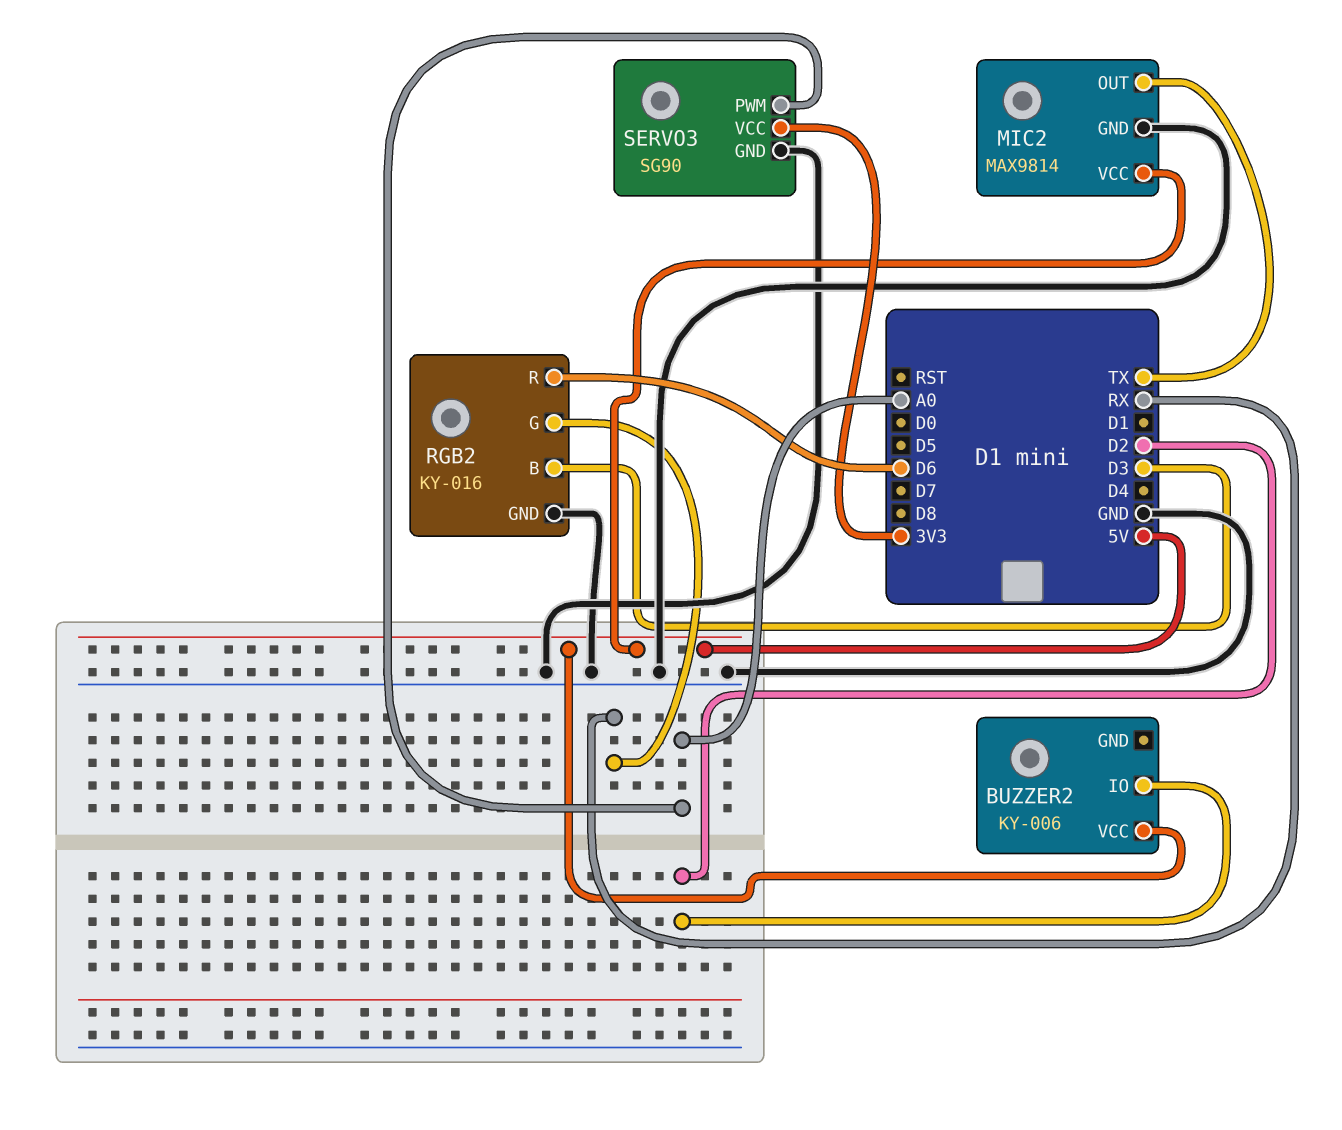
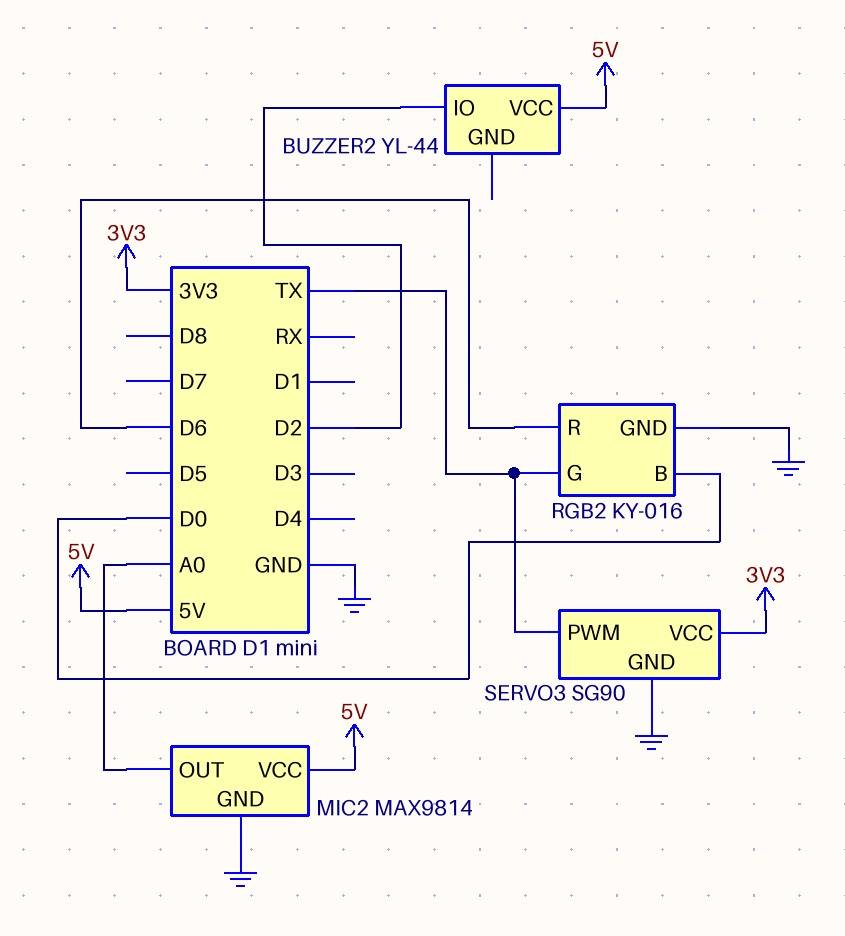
BUZZER2: KY-006 -> YL-44
MIC2 pin OUT: TX -> A0
RGB2 pin B: D3 -> D0
RGB2 pin G: RX -> TX
SERVO3 pin PWM: A0 -> TX

